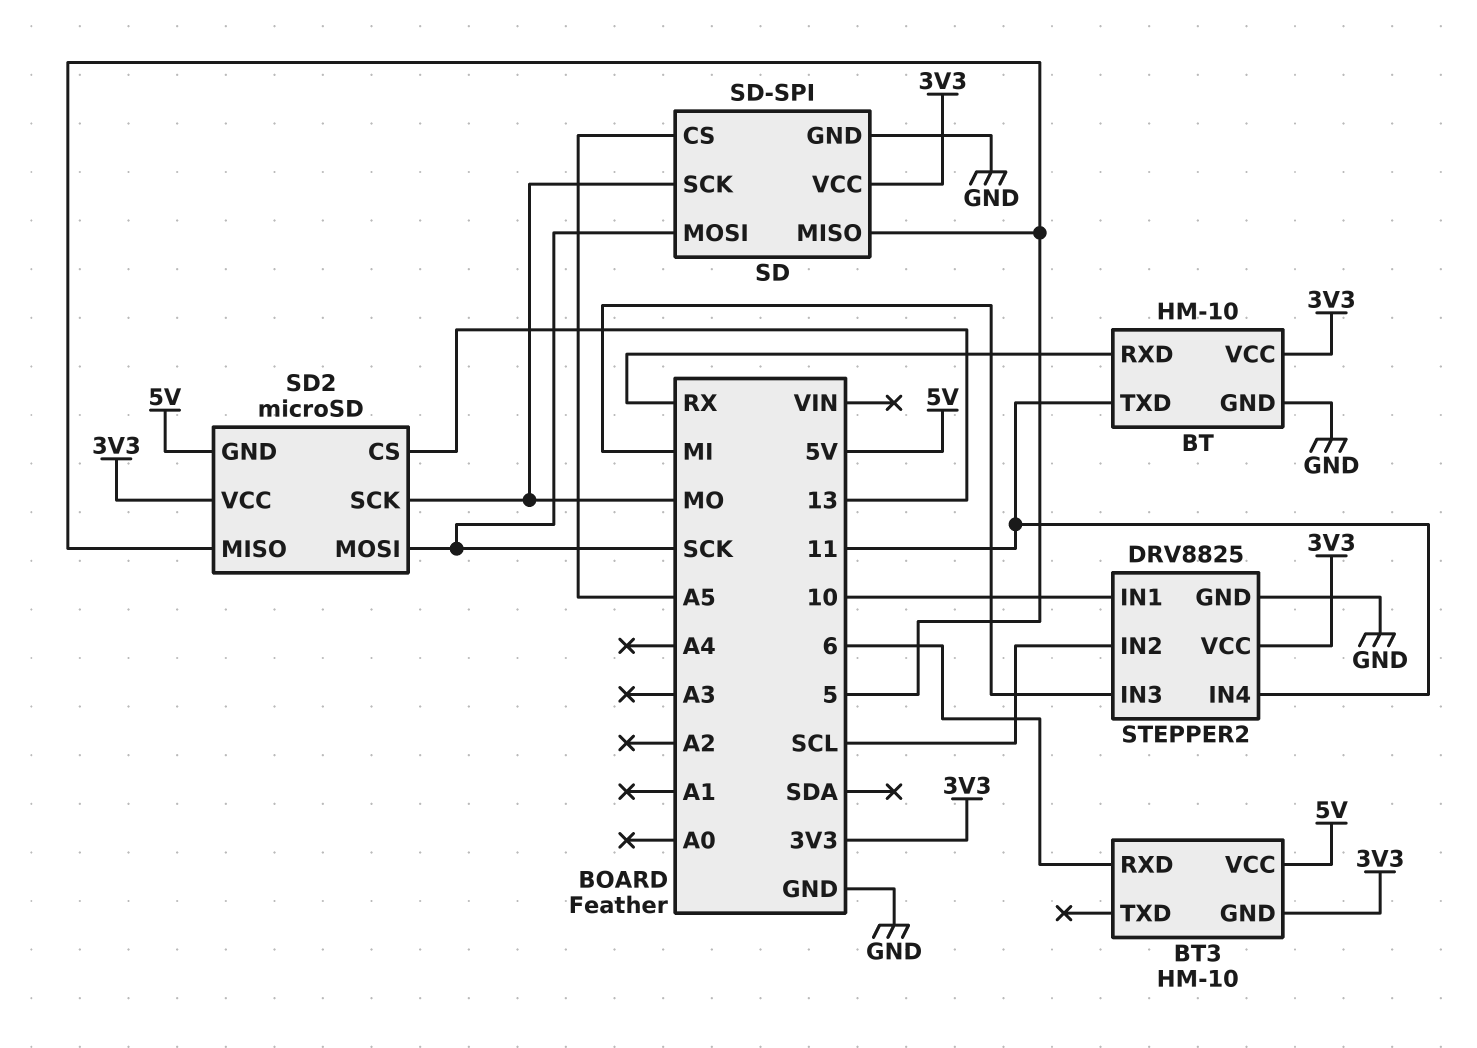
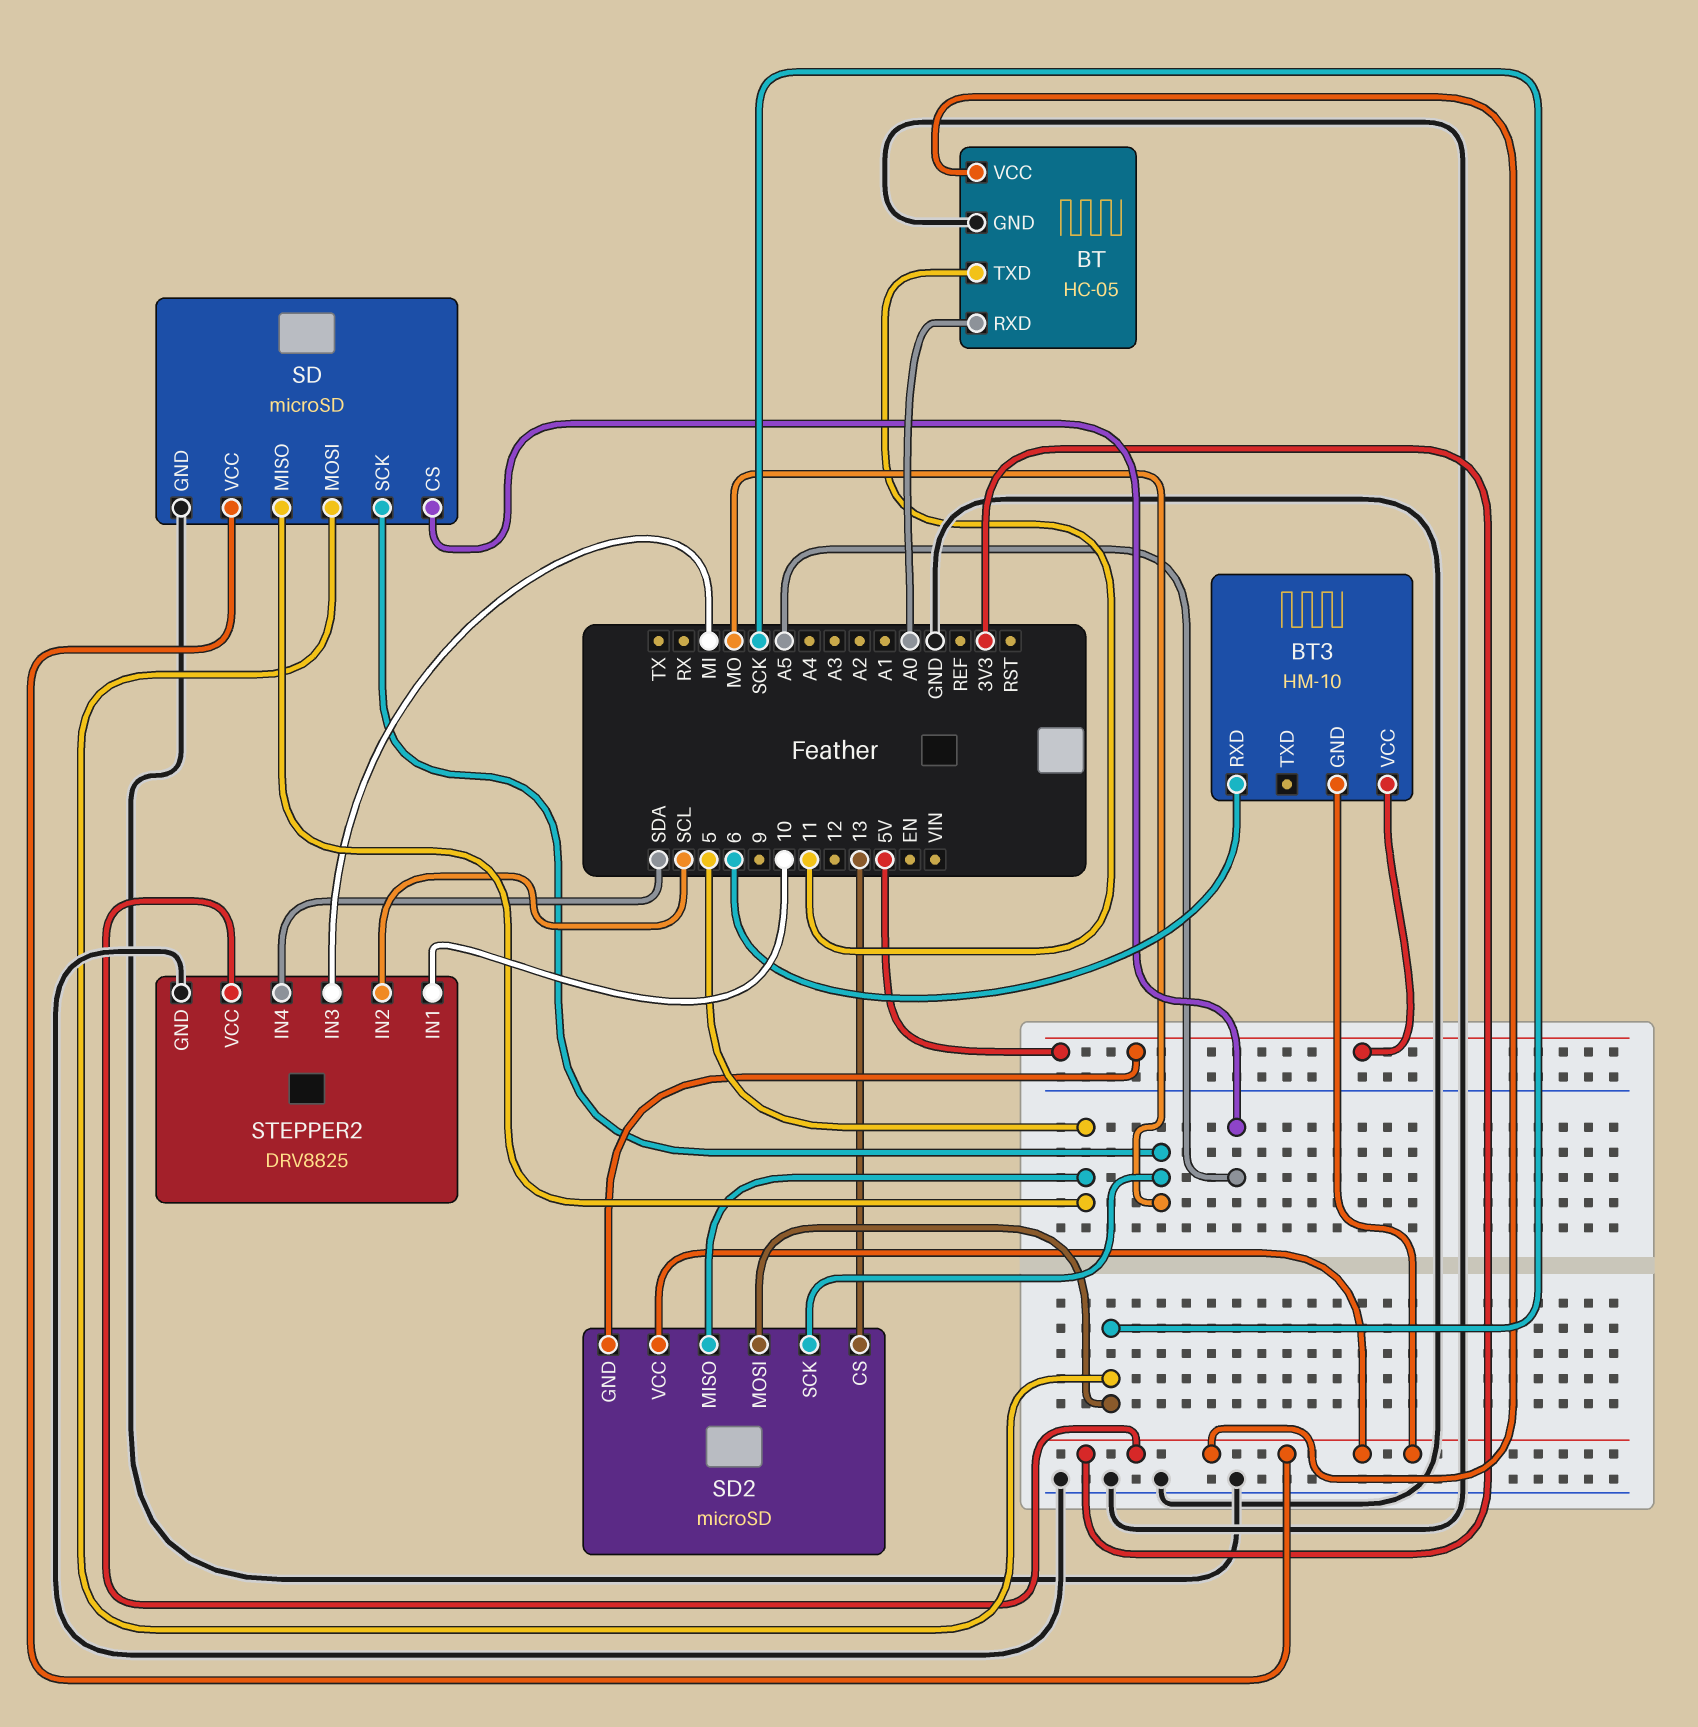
BT: HM-10 -> HC-05
BT pin RXD: RX -> A0
SD: SD-SPI -> microSD
STEPPER2 pin IN4: 11 -> SDA

